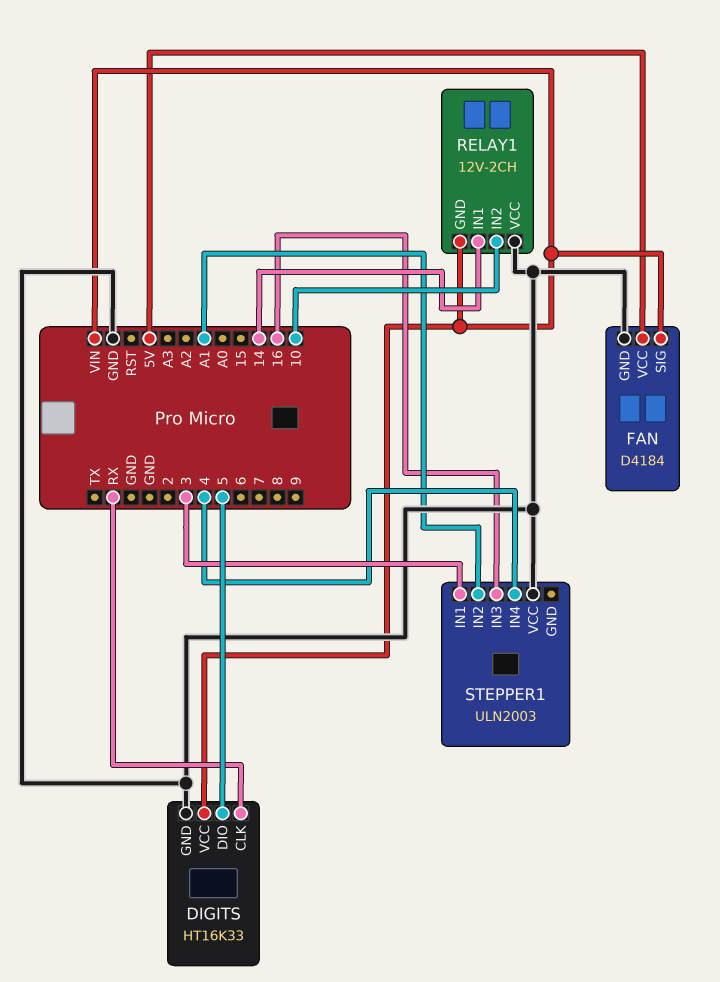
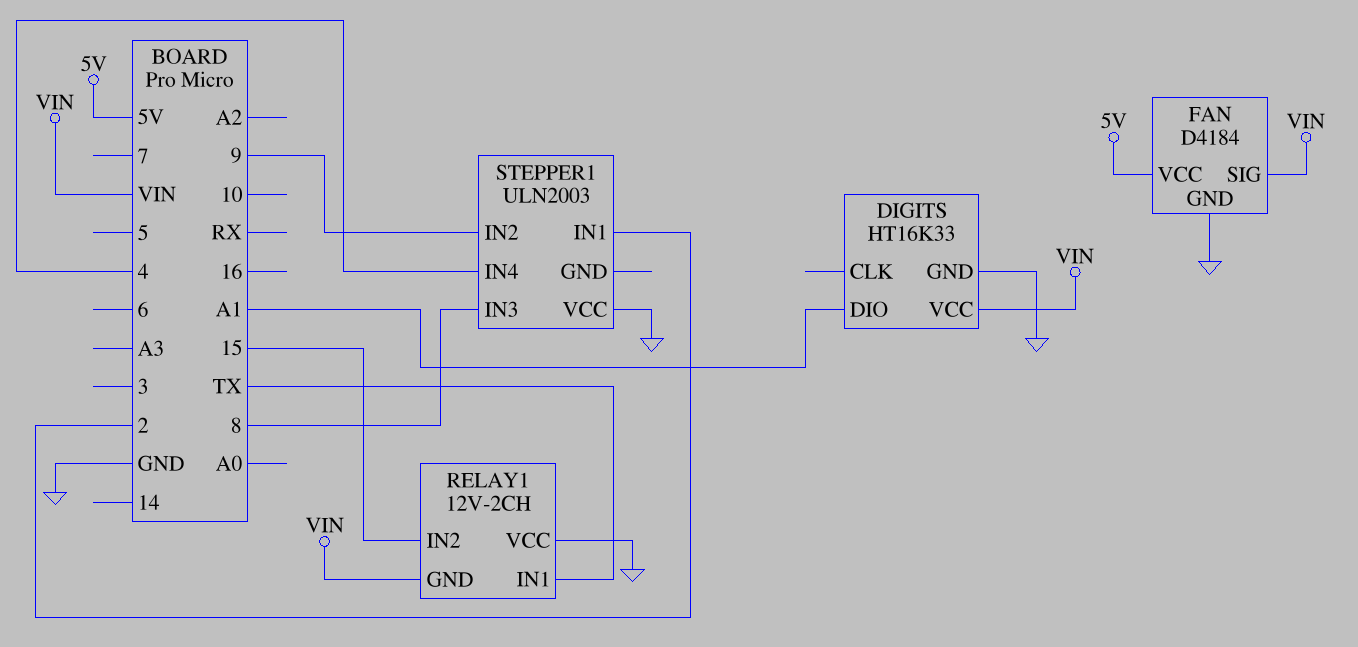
DIGITS pin CLK: RX -> none
DIGITS pin DIO: 5 -> A1
RELAY1 pin IN1: 14 -> TX
RELAY1 pin IN2: 10 -> 15
STEPPER1 pin IN1: 3 -> 2
STEPPER1 pin IN2: A1 -> 9
STEPPER1 pin IN3: 16 -> 8

